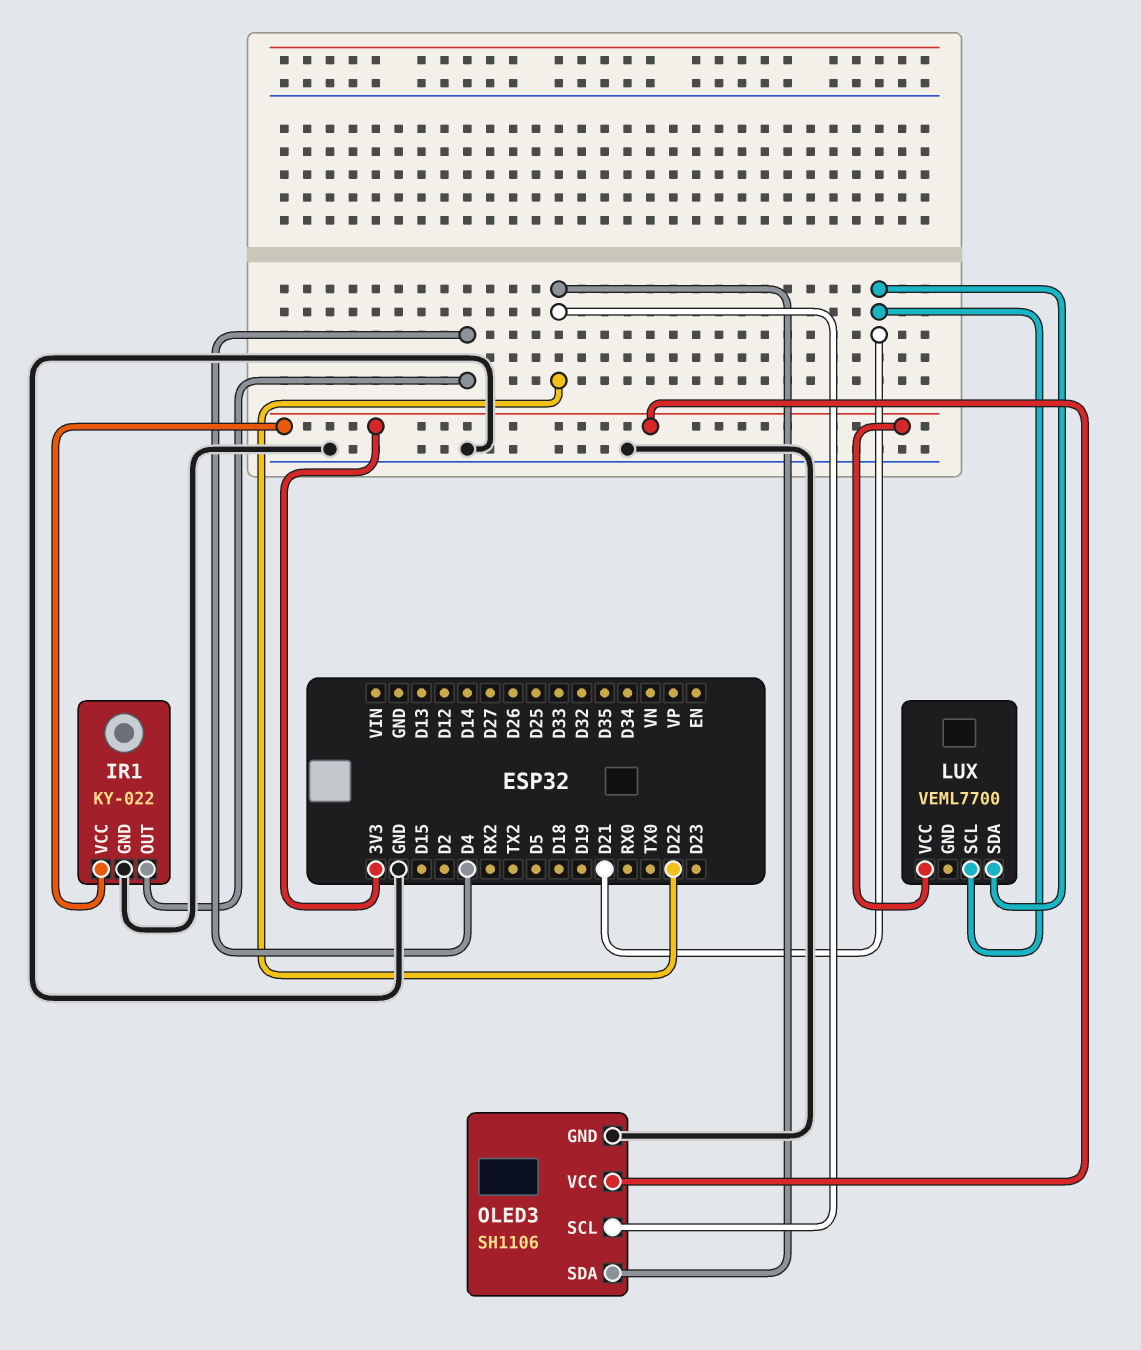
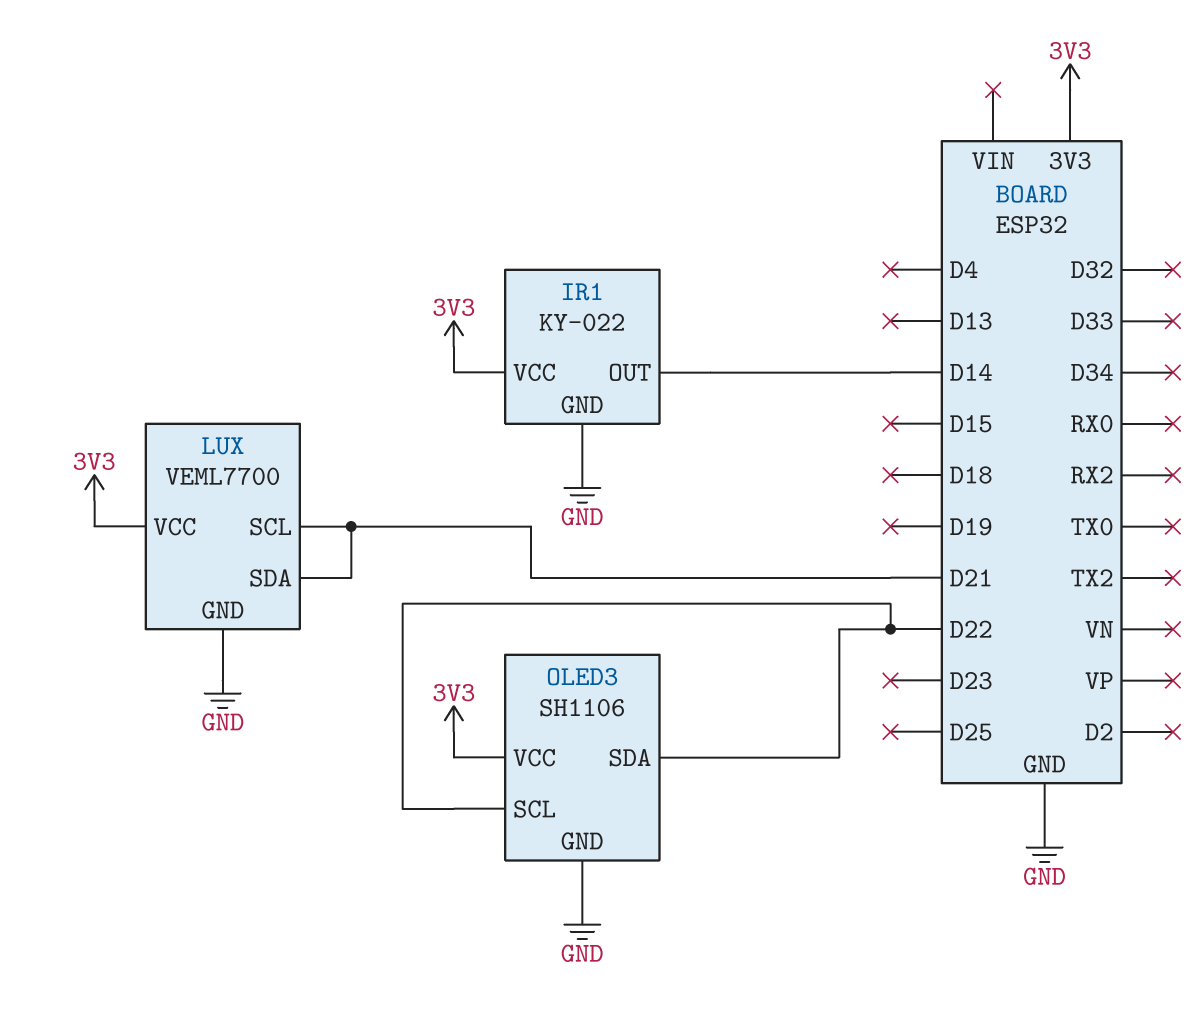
IR1 pin OUT: D4 -> D14
LUX pin GND: none -> GND

